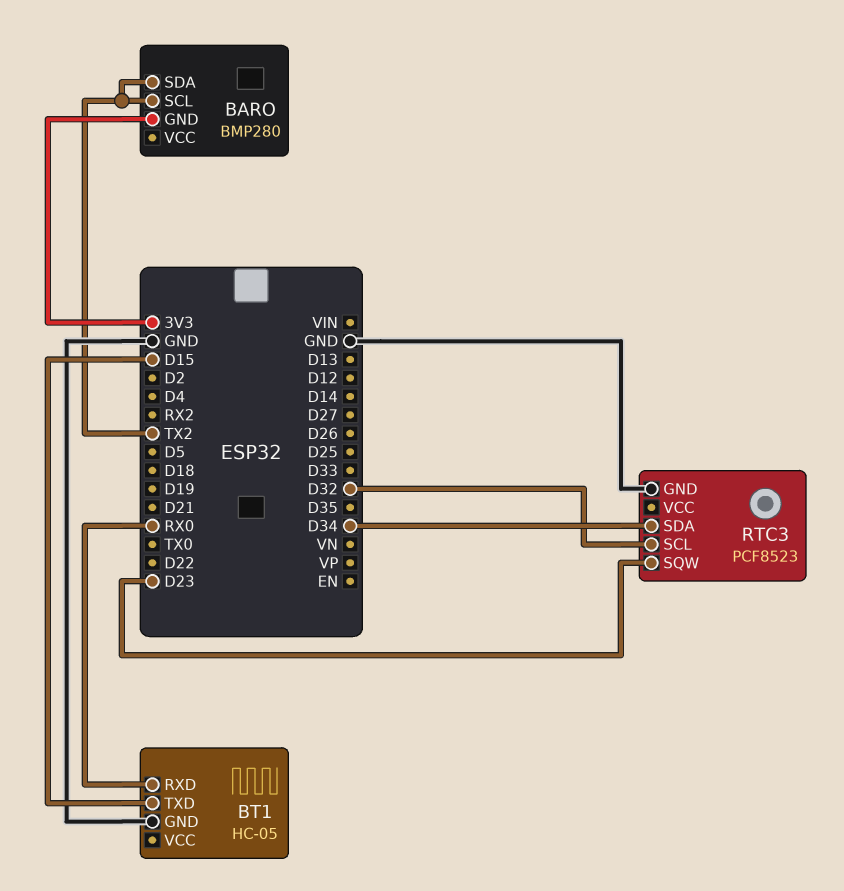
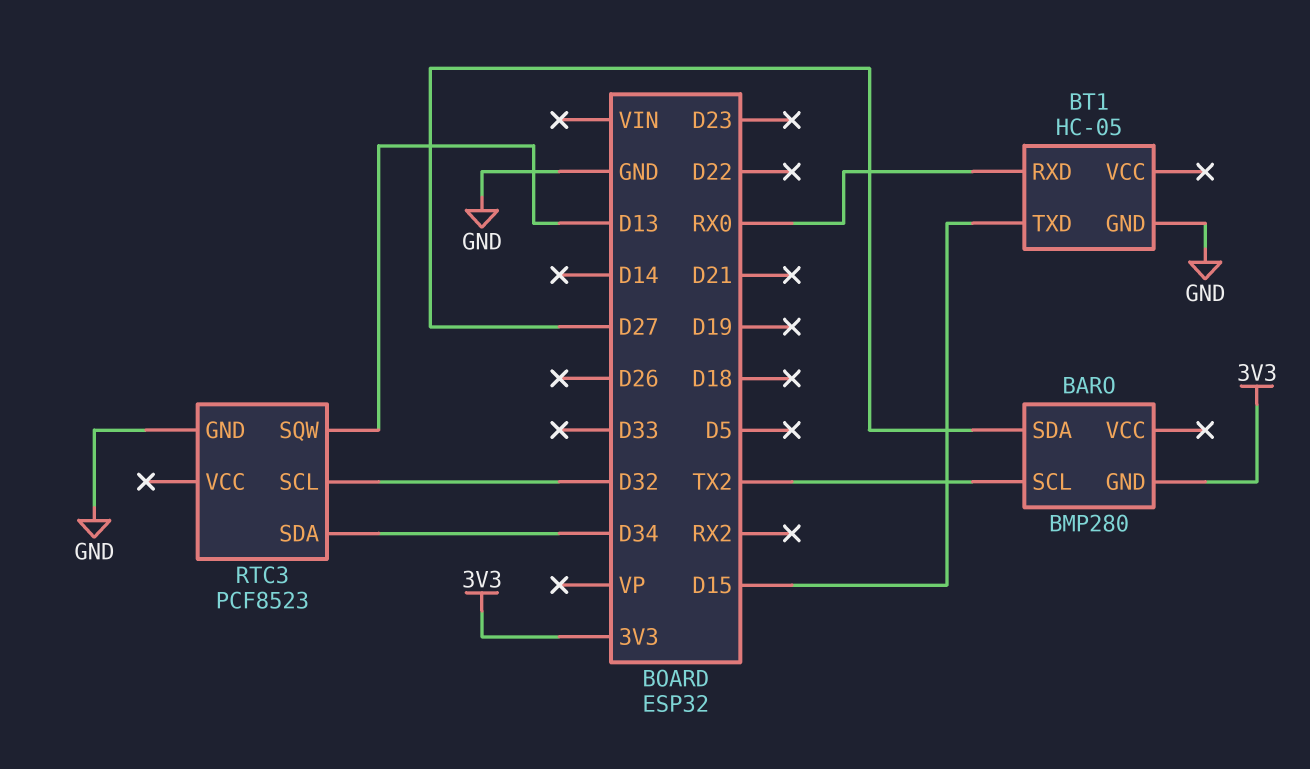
BARO pin SDA: TX2 -> D27
RTC3 pin SQW: D23 -> D13

